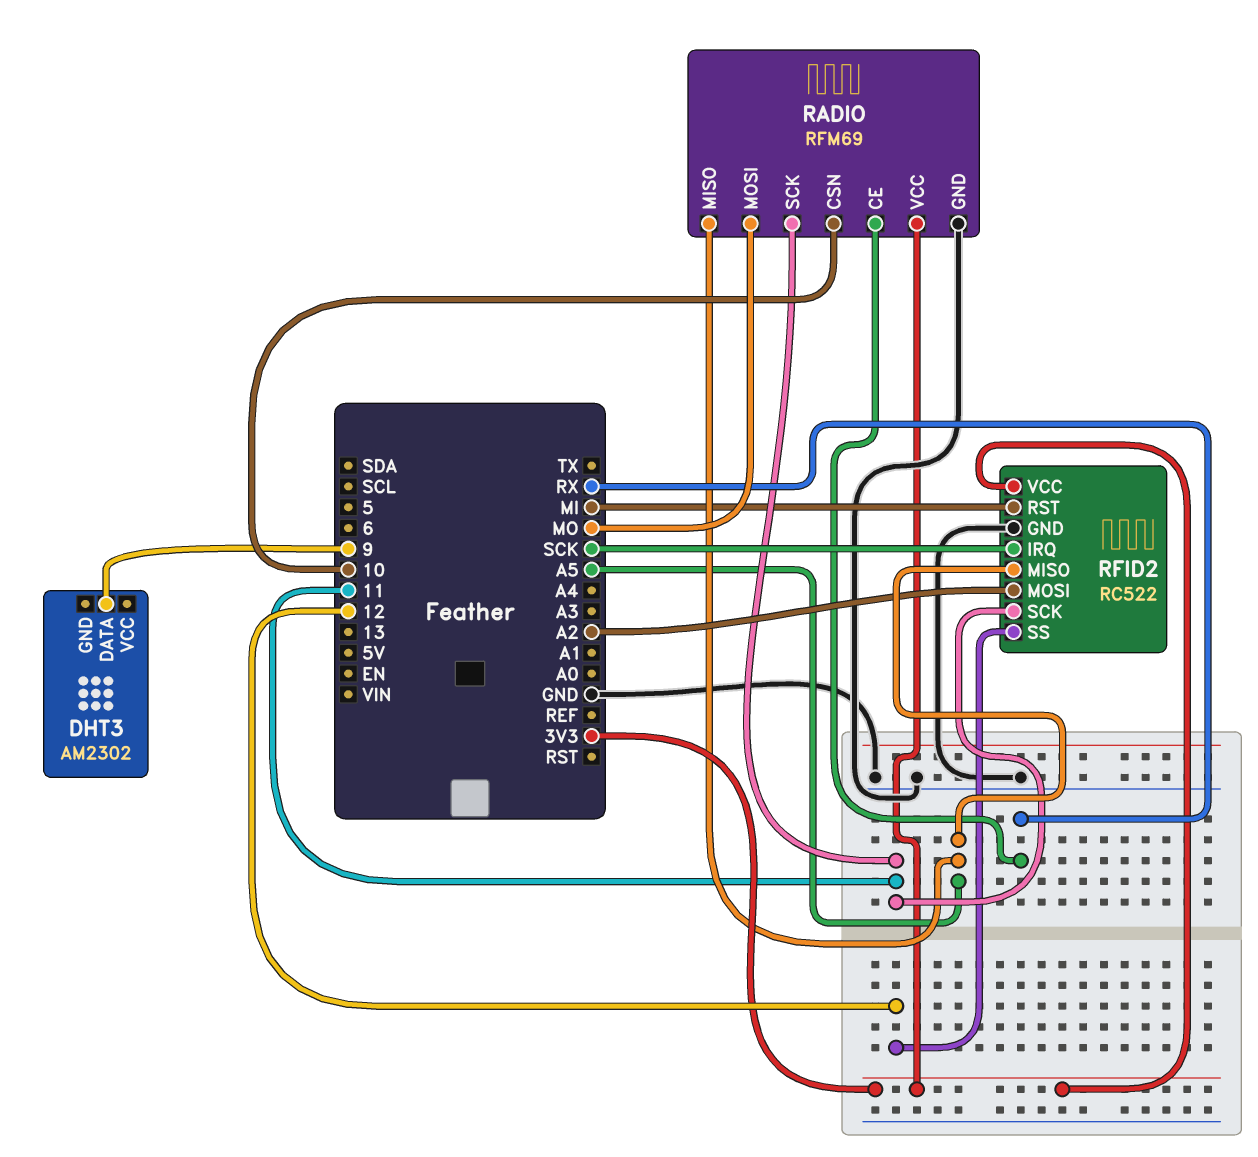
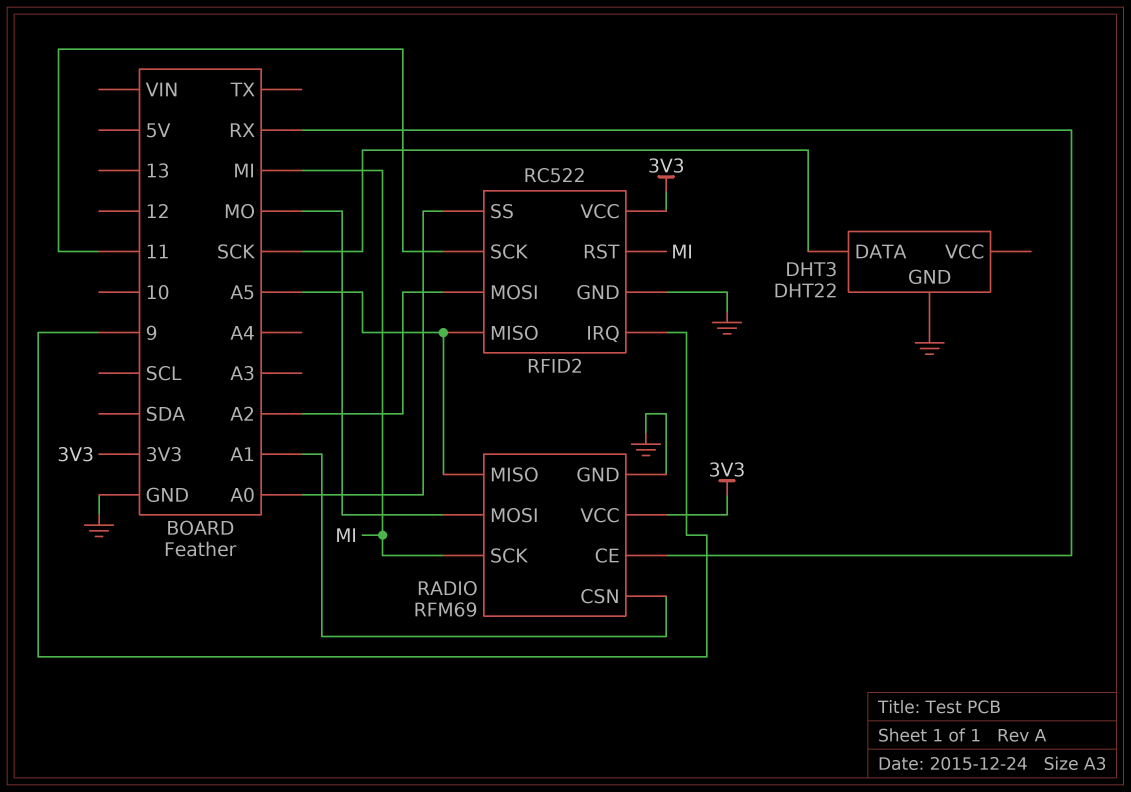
DHT3: AM2302 -> DHT22
DHT3 pin DATA: 9 -> SCK
DHT3 pin GND: none -> GND
RADIO pin CSN: 10 -> A1
RADIO pin SCK: 11 -> MI
RFID2 pin IRQ: SCK -> 9
RFID2 pin SS: 12 -> A0

